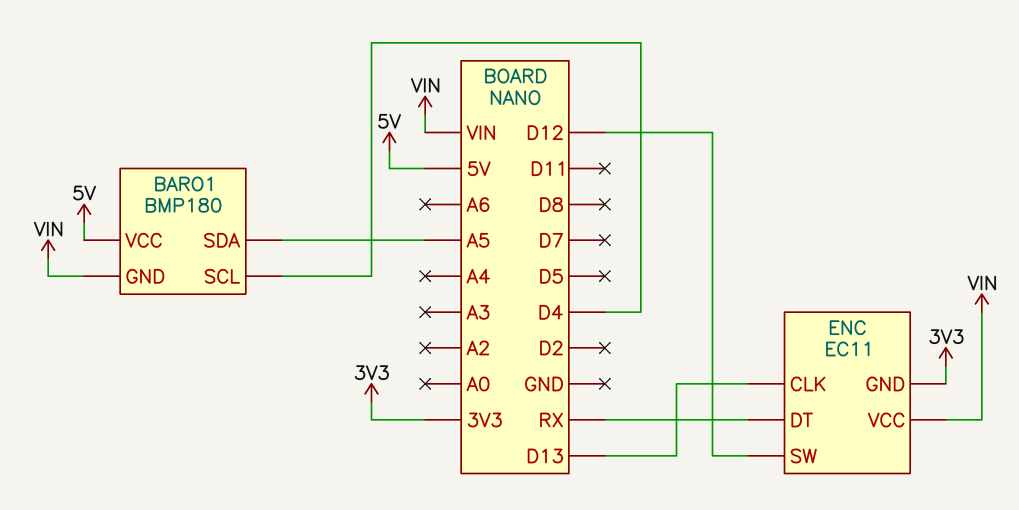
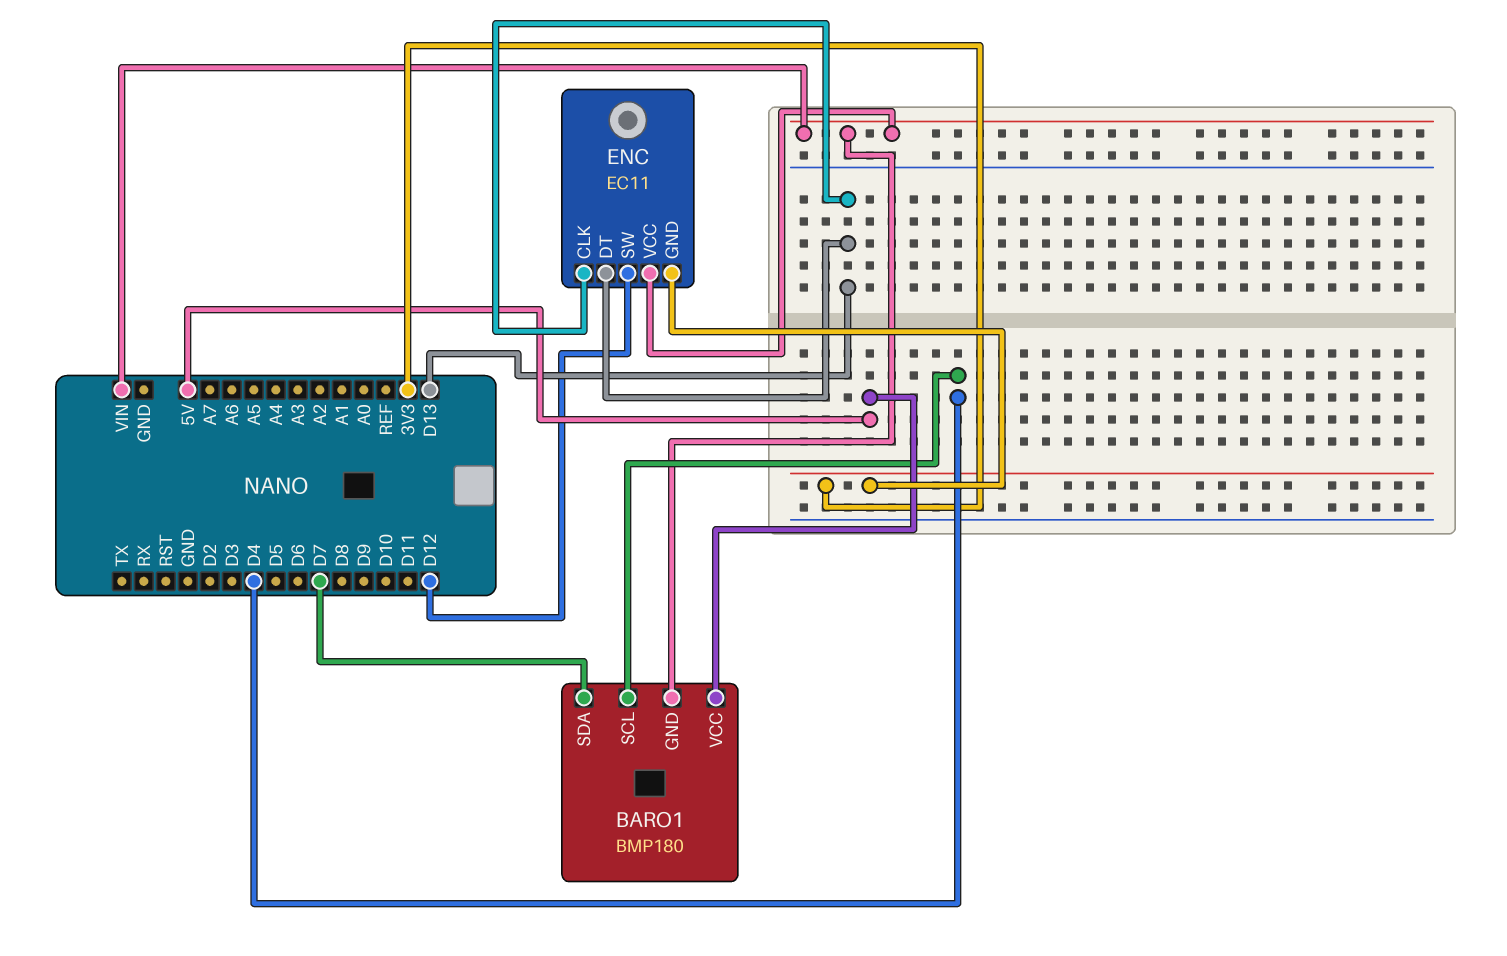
BARO1 pin SDA: A5 -> D7
ENC pin DT: RX -> D13

